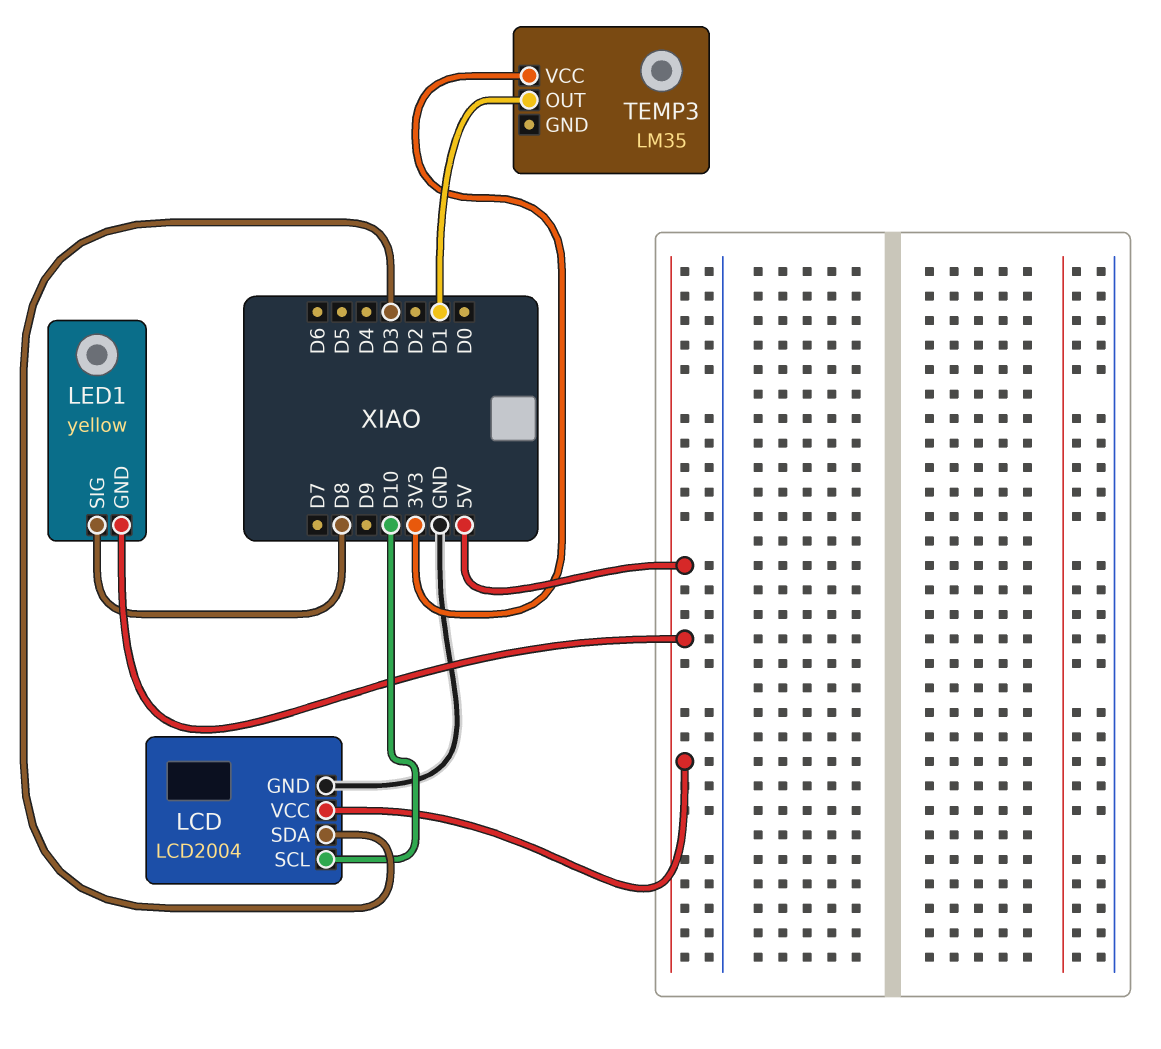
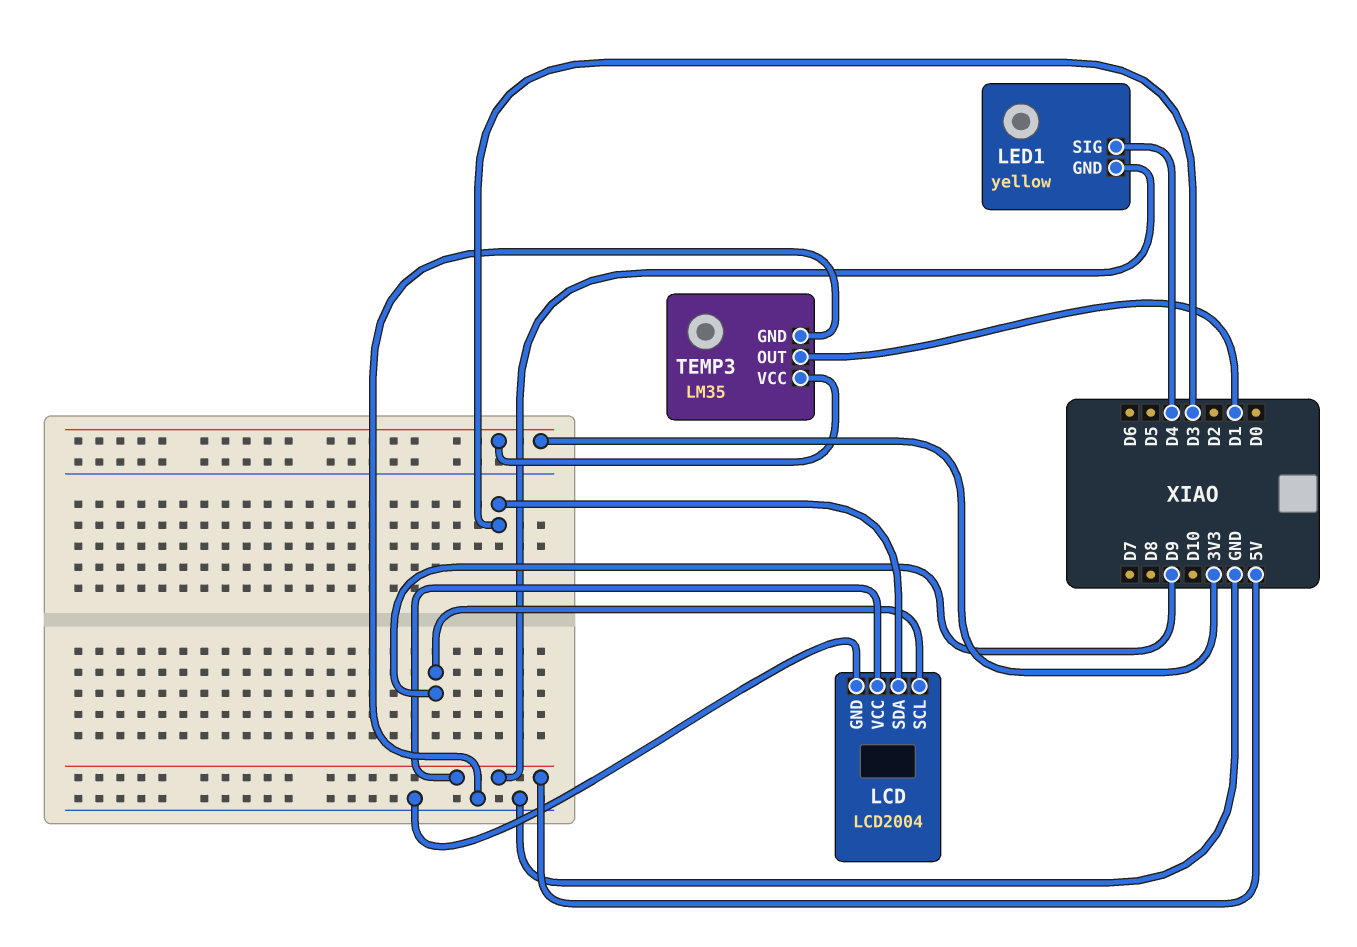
LCD pin SCL: D10 -> D9
LED1 pin SIG: D8 -> D4
TEMP3 pin GND: none -> GND

